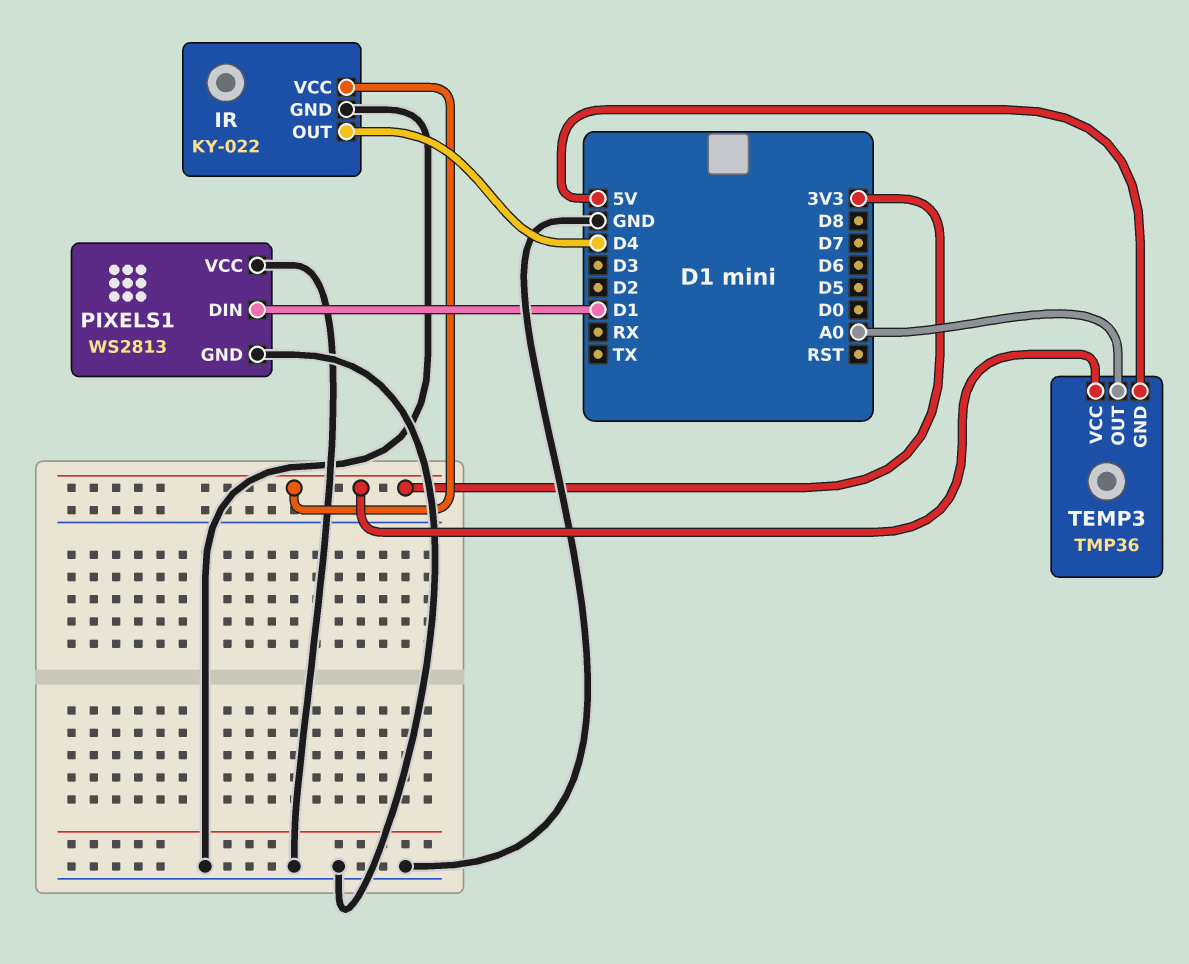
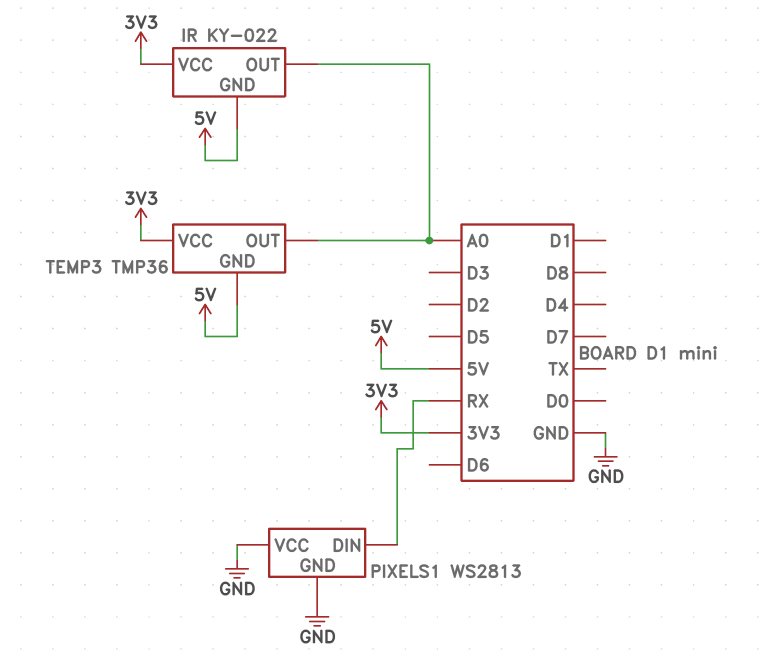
IR pin GND: GND -> 5V
IR pin OUT: D4 -> A0
PIXELS1 pin DIN: D1 -> RX

